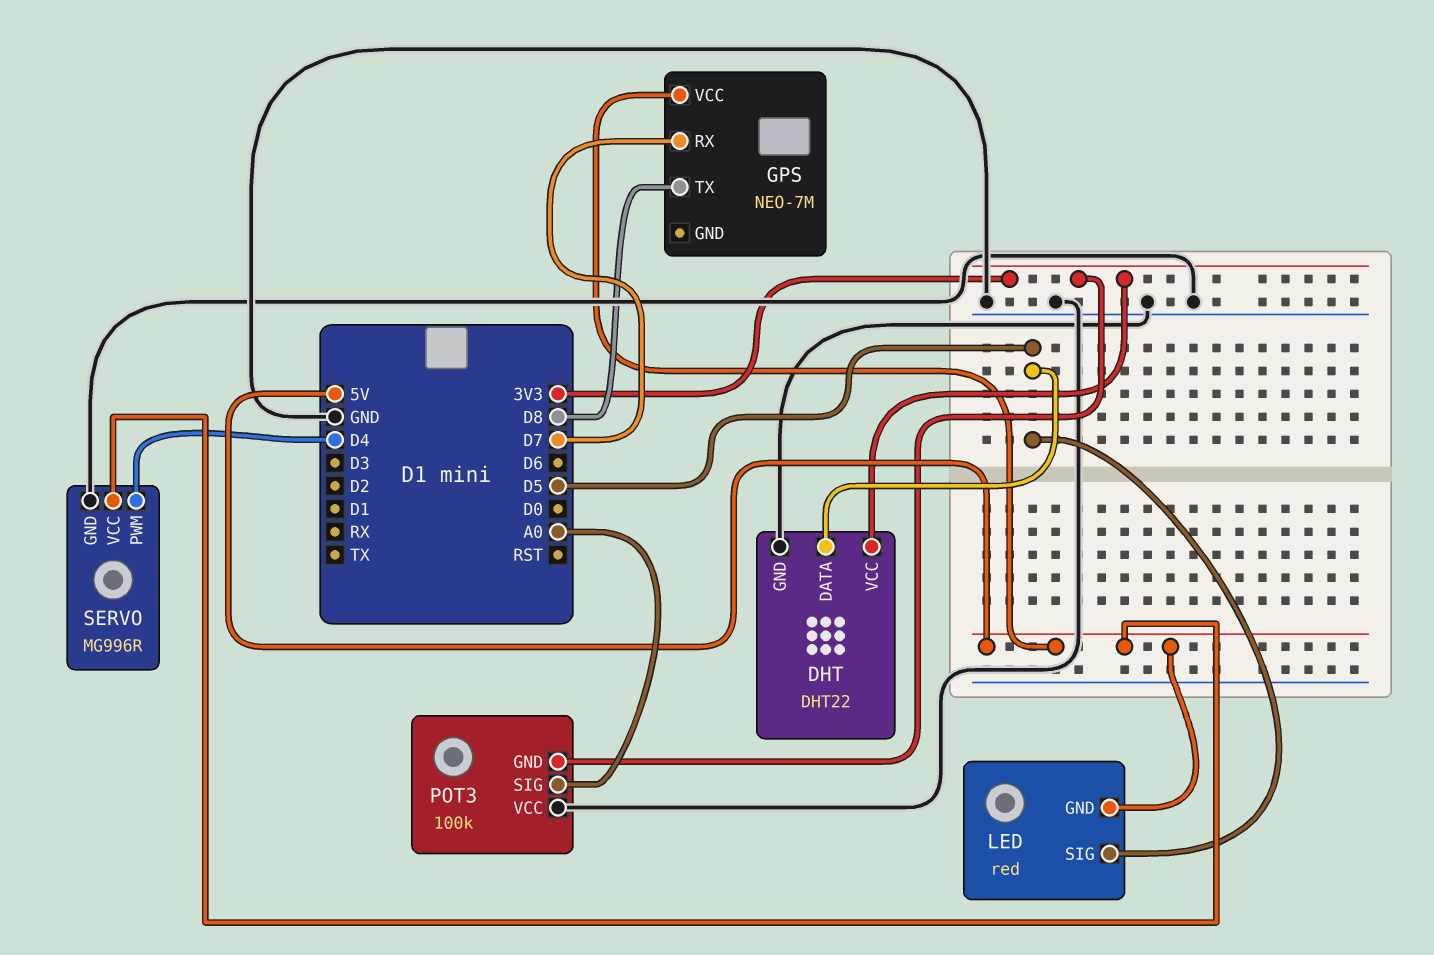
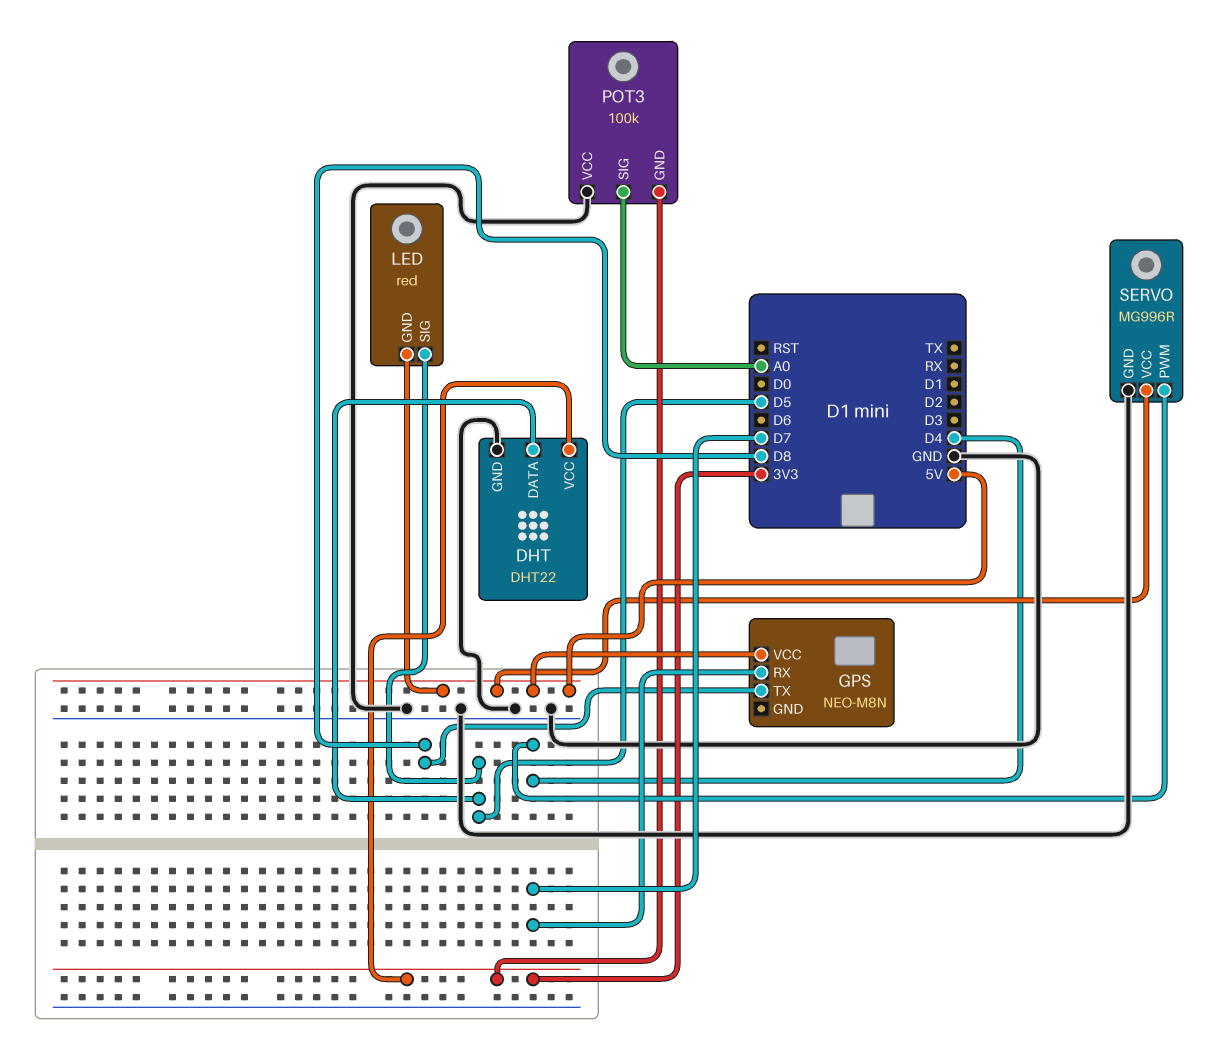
GPS: NEO-7M -> NEO-M8N

